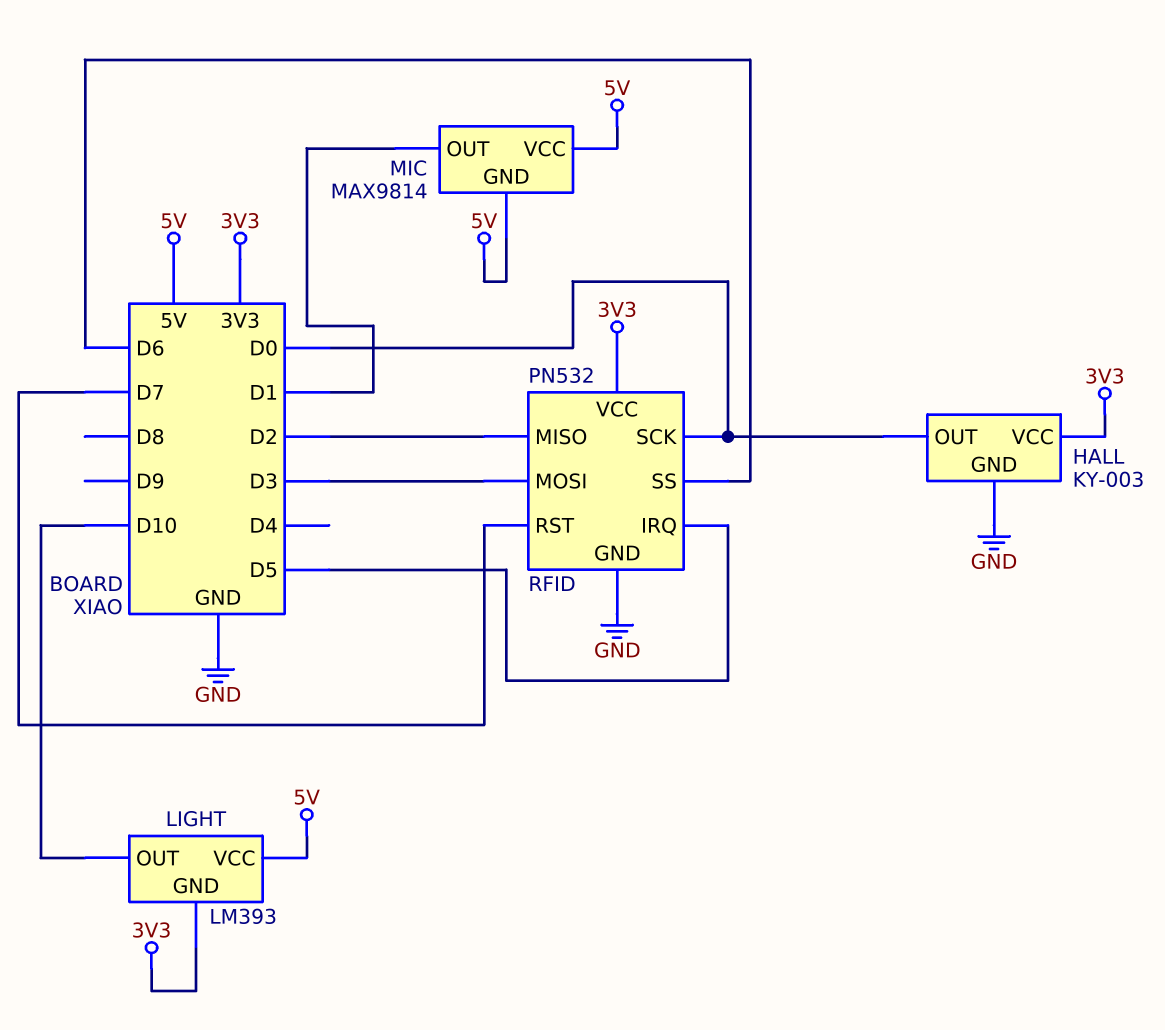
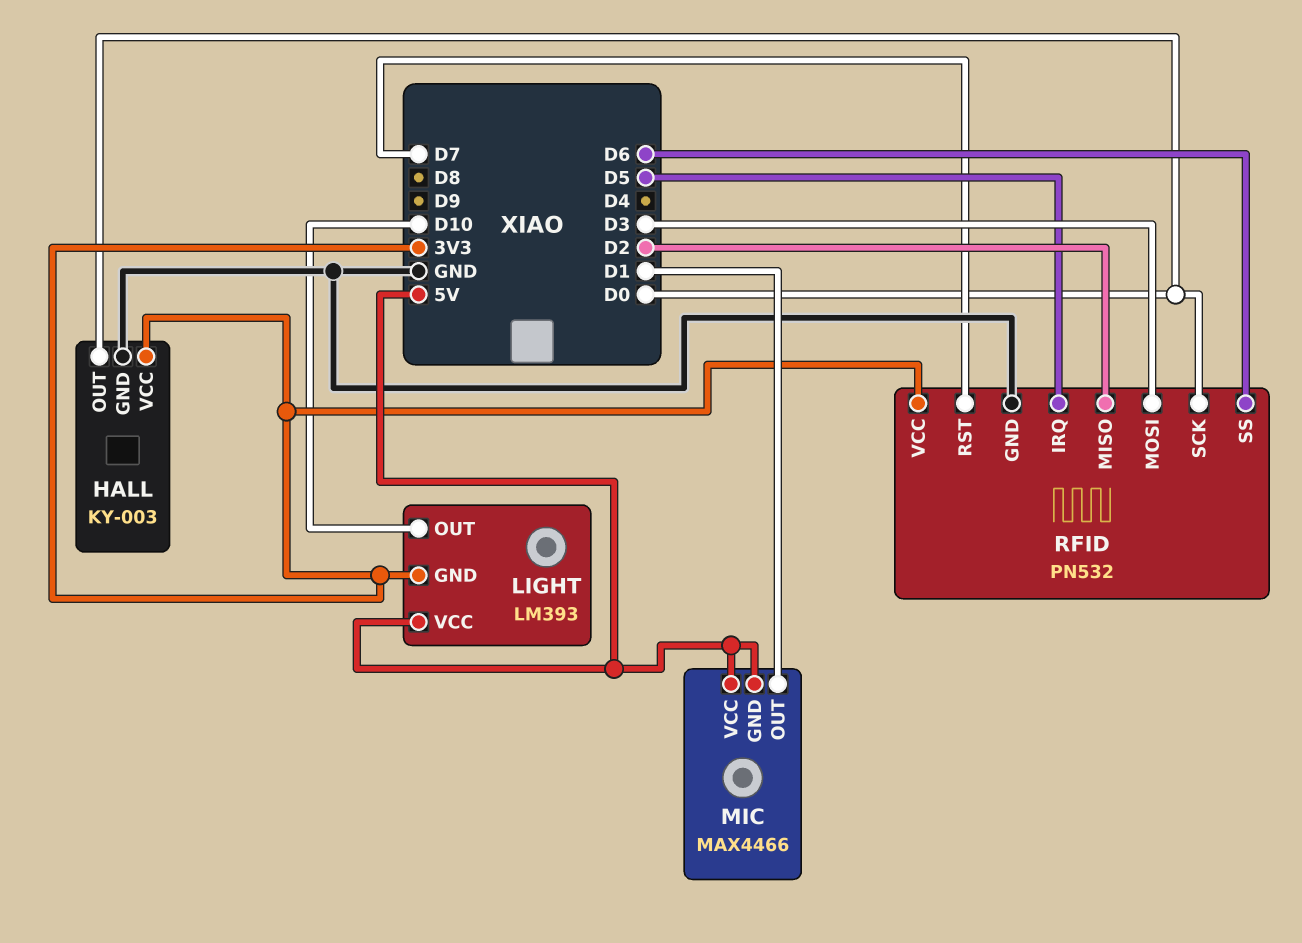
MIC: MAX9814 -> MAX4466

